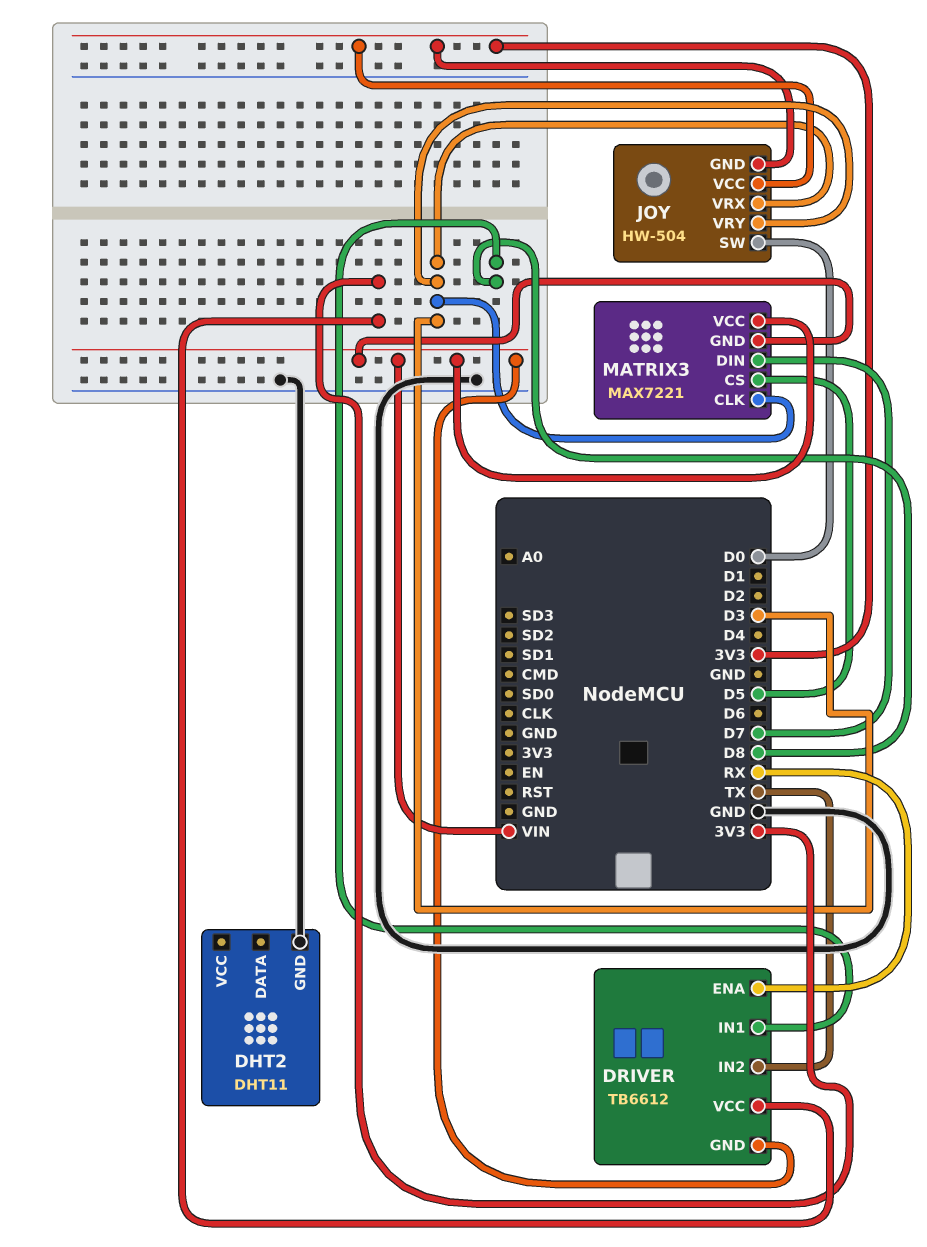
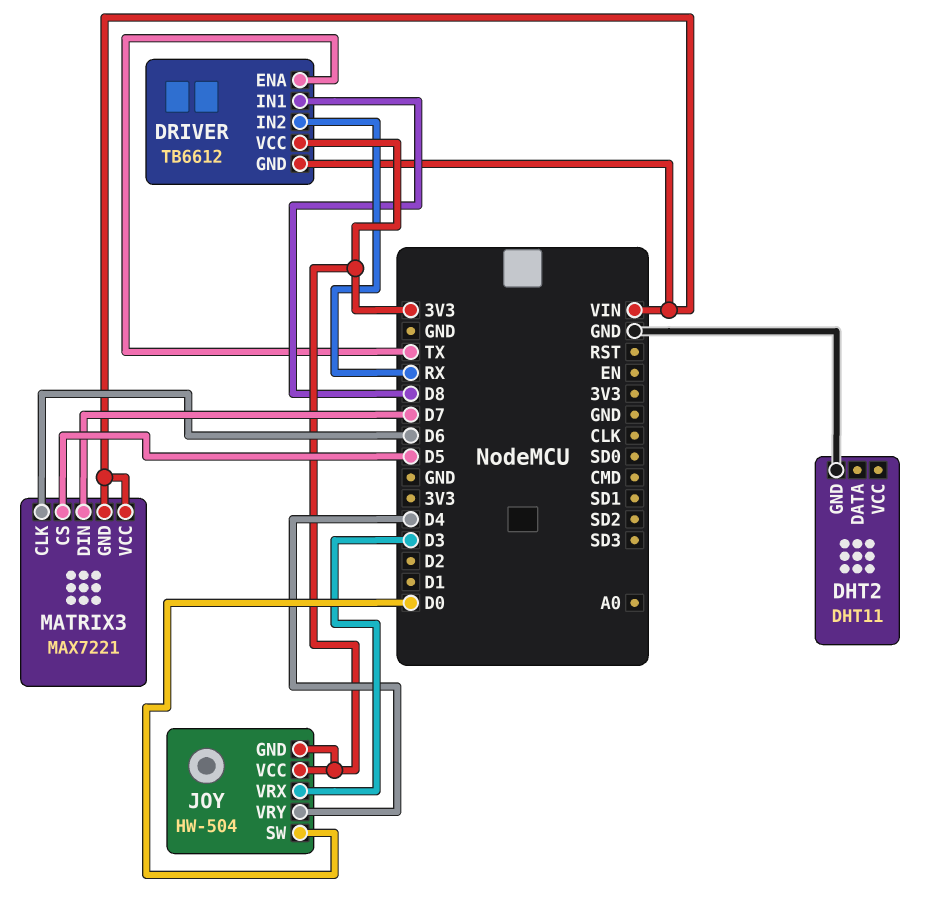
DRIVER pin ENA: RX -> TX
DRIVER pin IN2: TX -> RX
JOY pin VRY: D3 -> D4
MATRIX3 pin CLK: D3 -> D6

